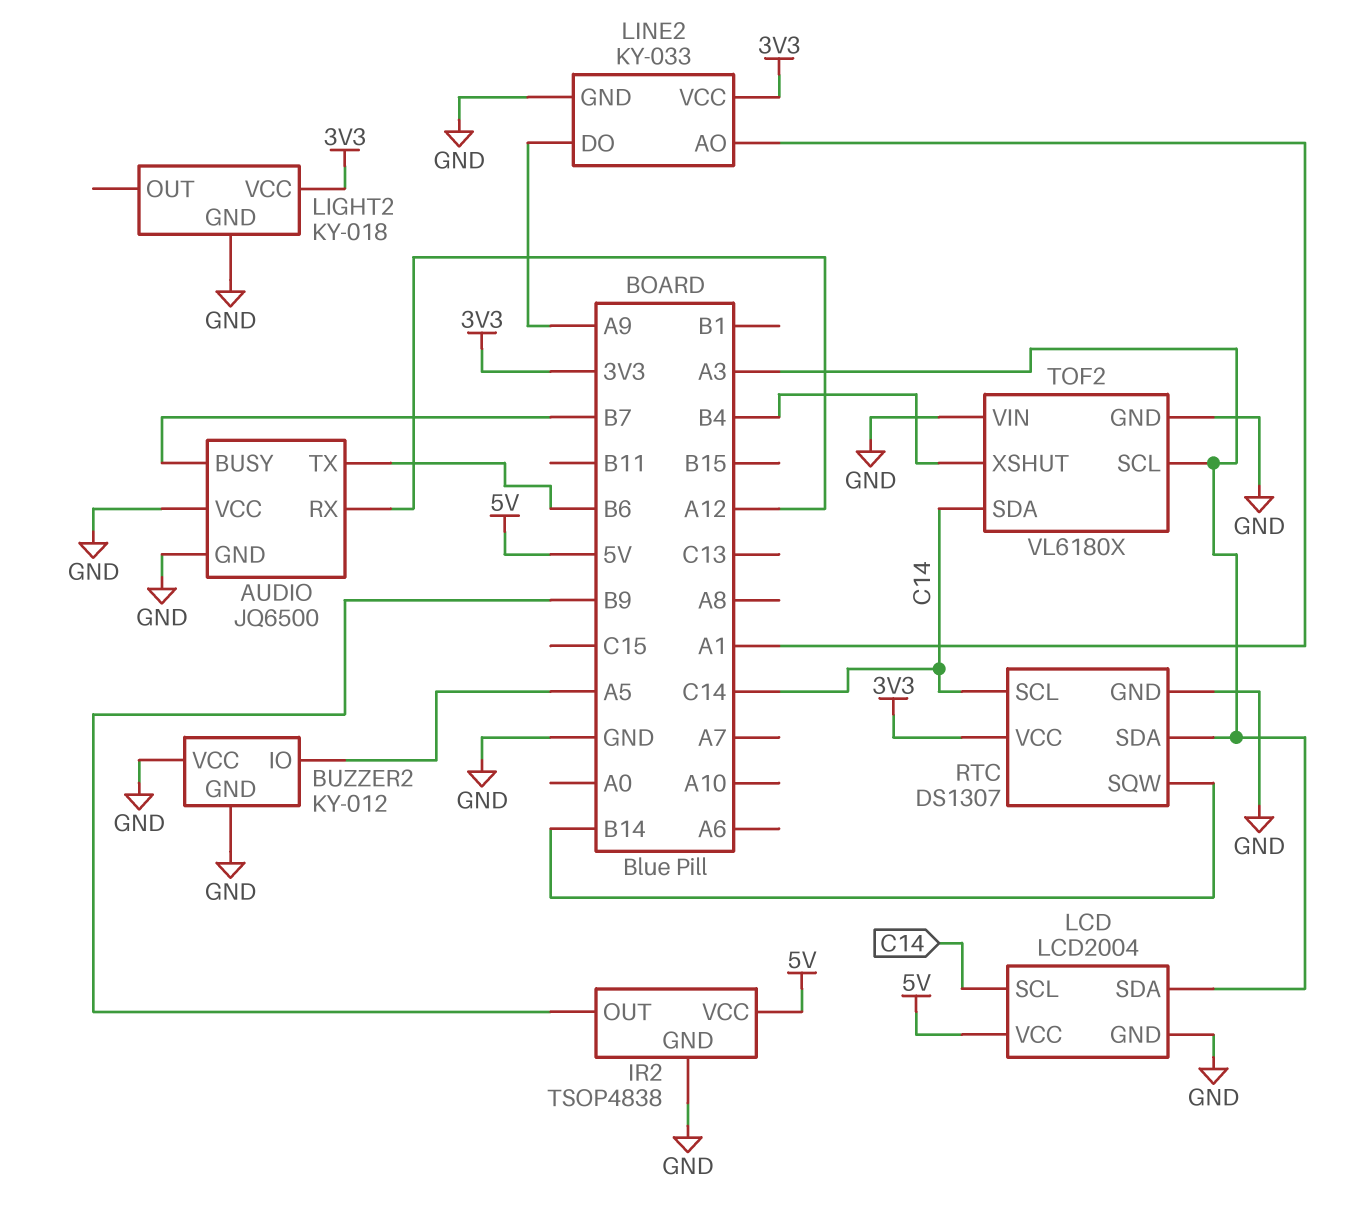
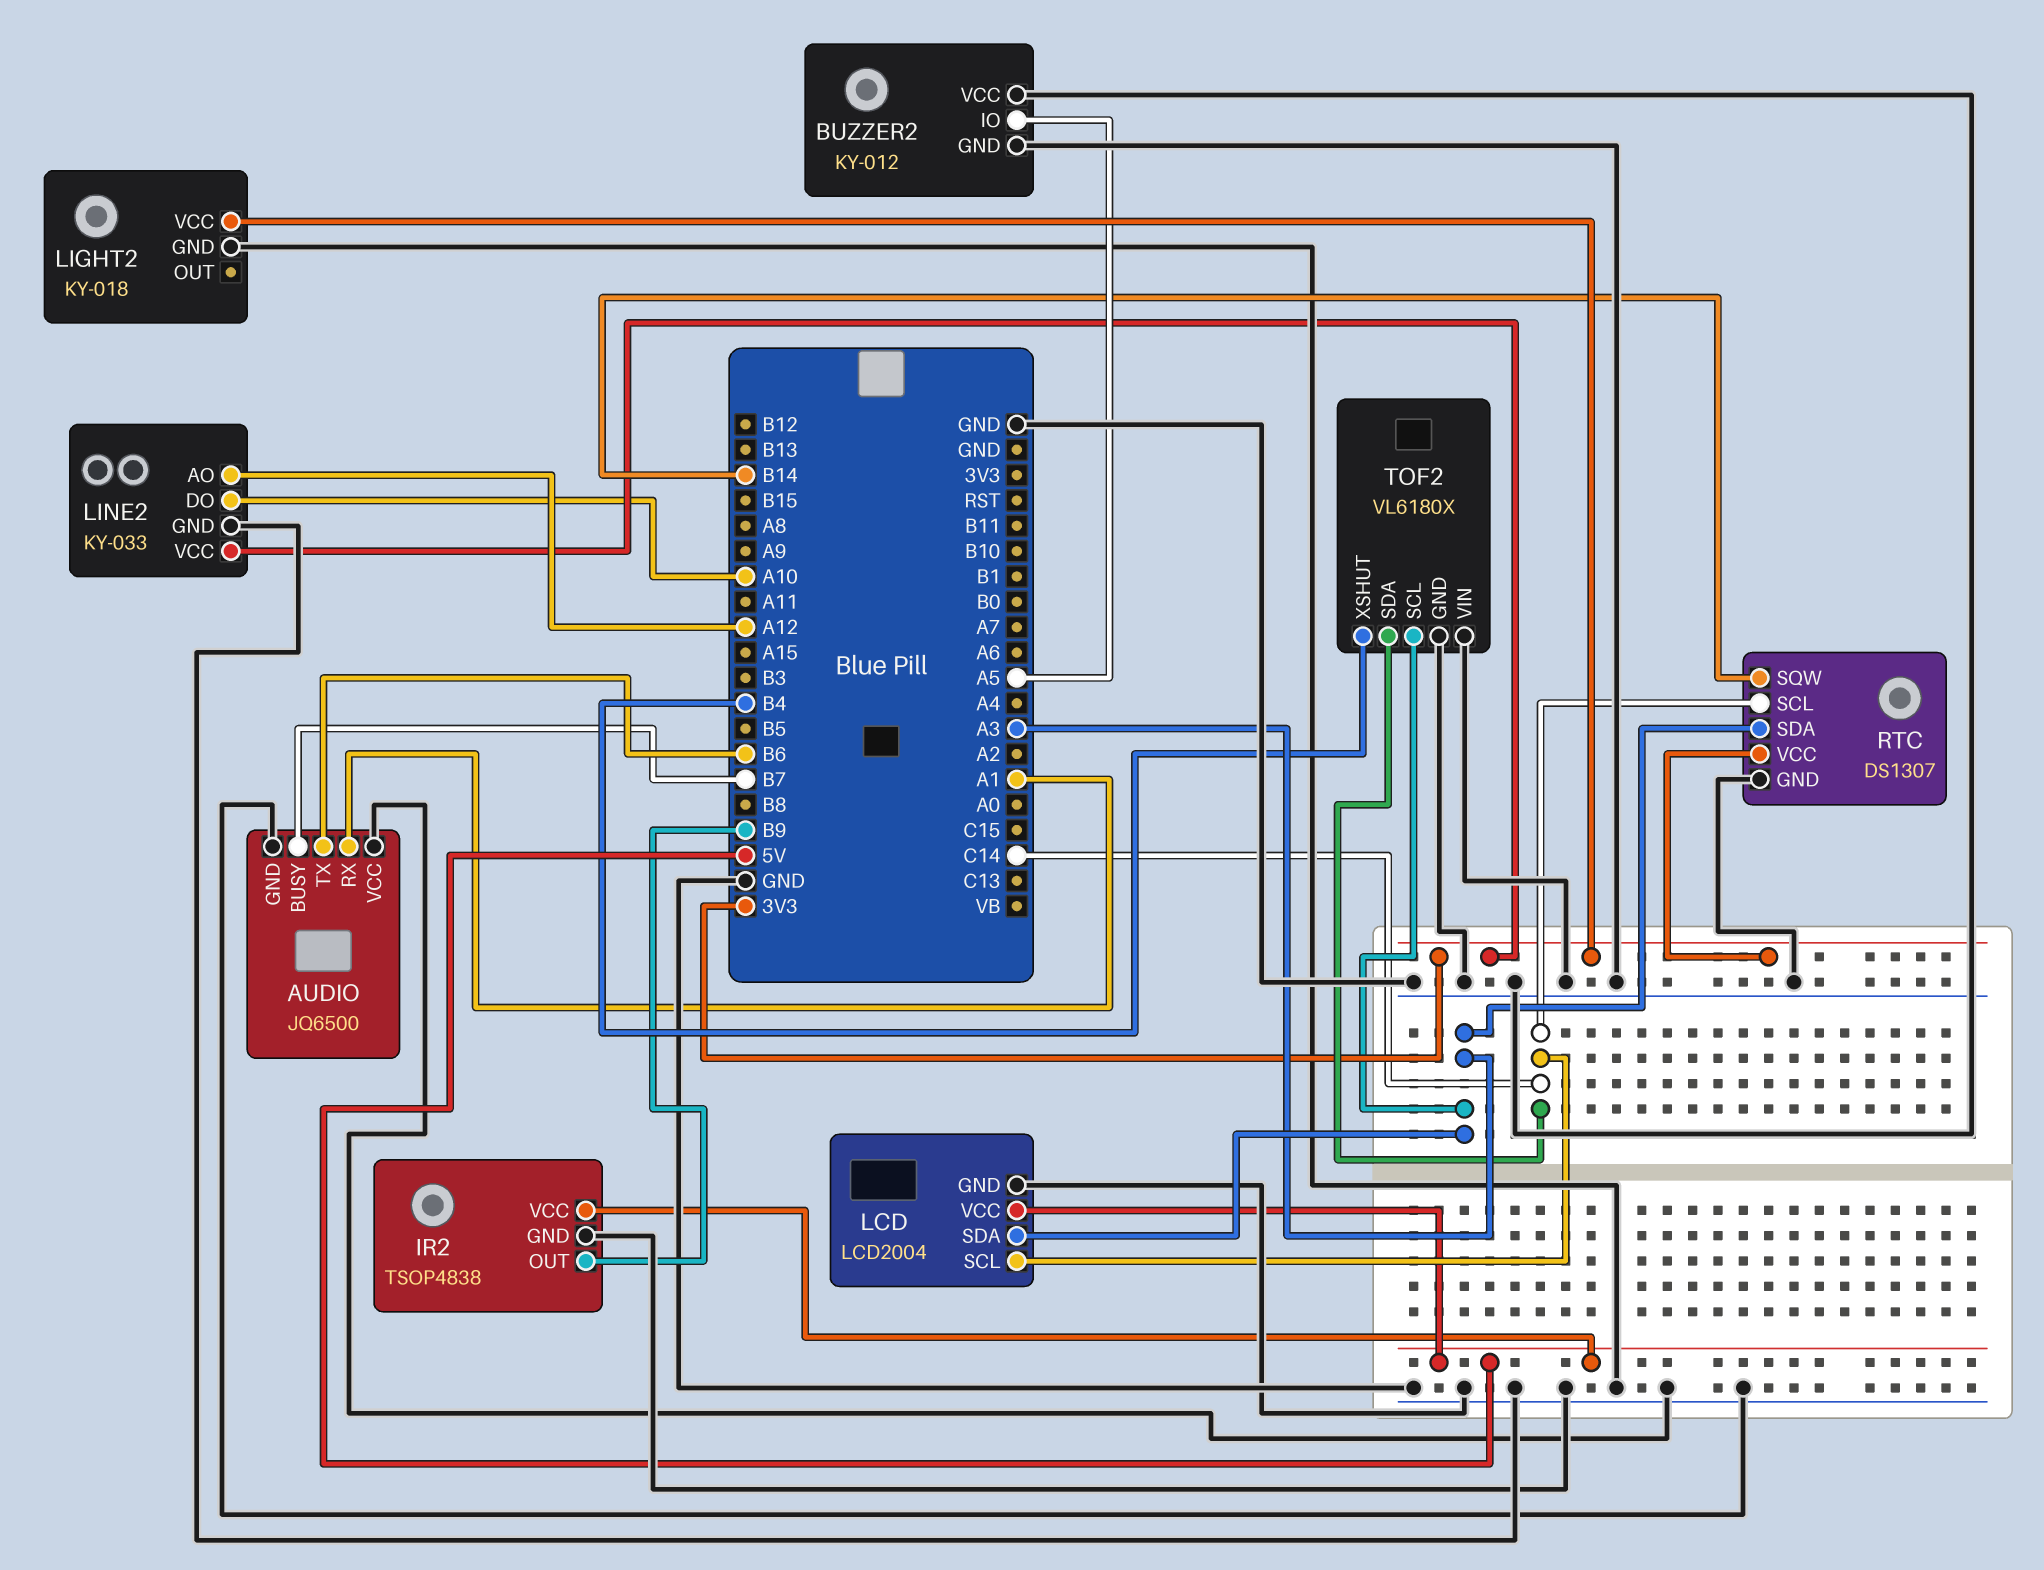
AUDIO pin RX: A12 -> A1
LINE2 pin AO: A1 -> A12
LINE2 pin DO: A9 -> A10

